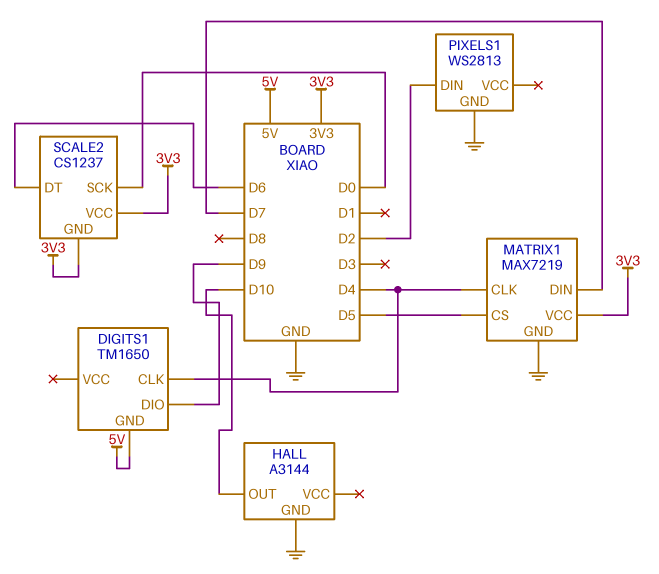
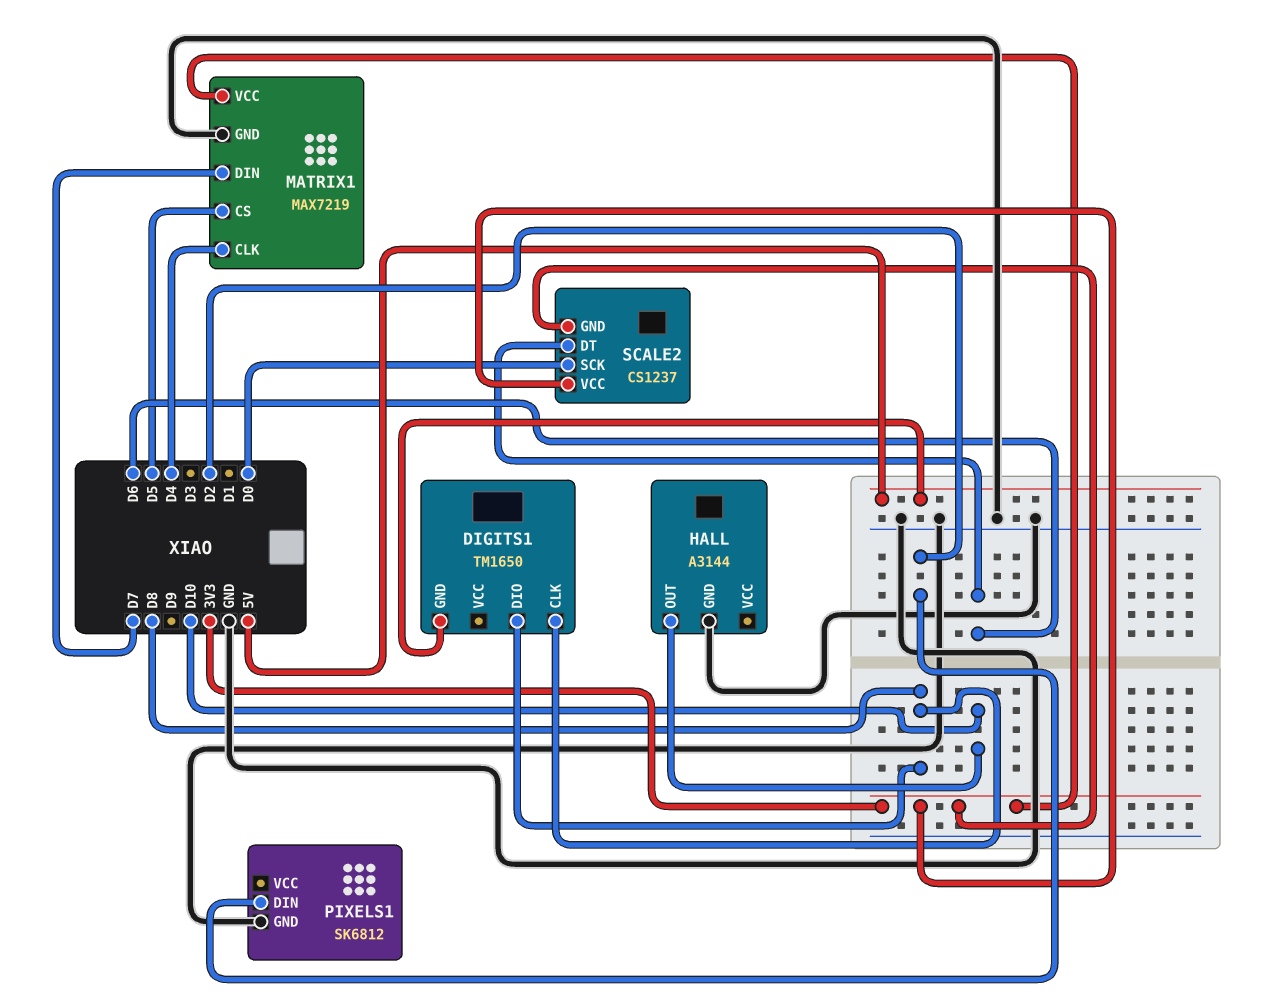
DIGITS1 pin CLK: D4 -> D8
DIGITS1 pin DIO: D9 -> D8
PIXELS1: WS2813 -> SK6812

